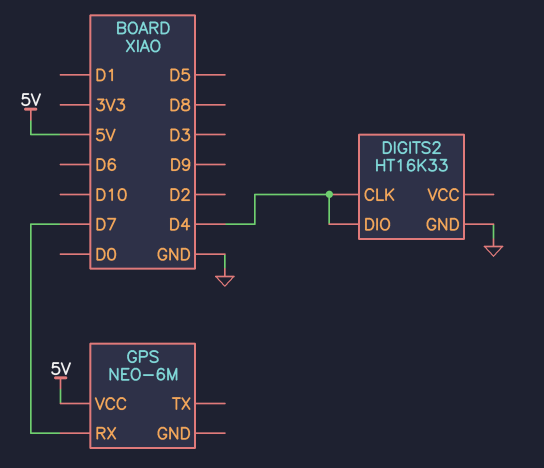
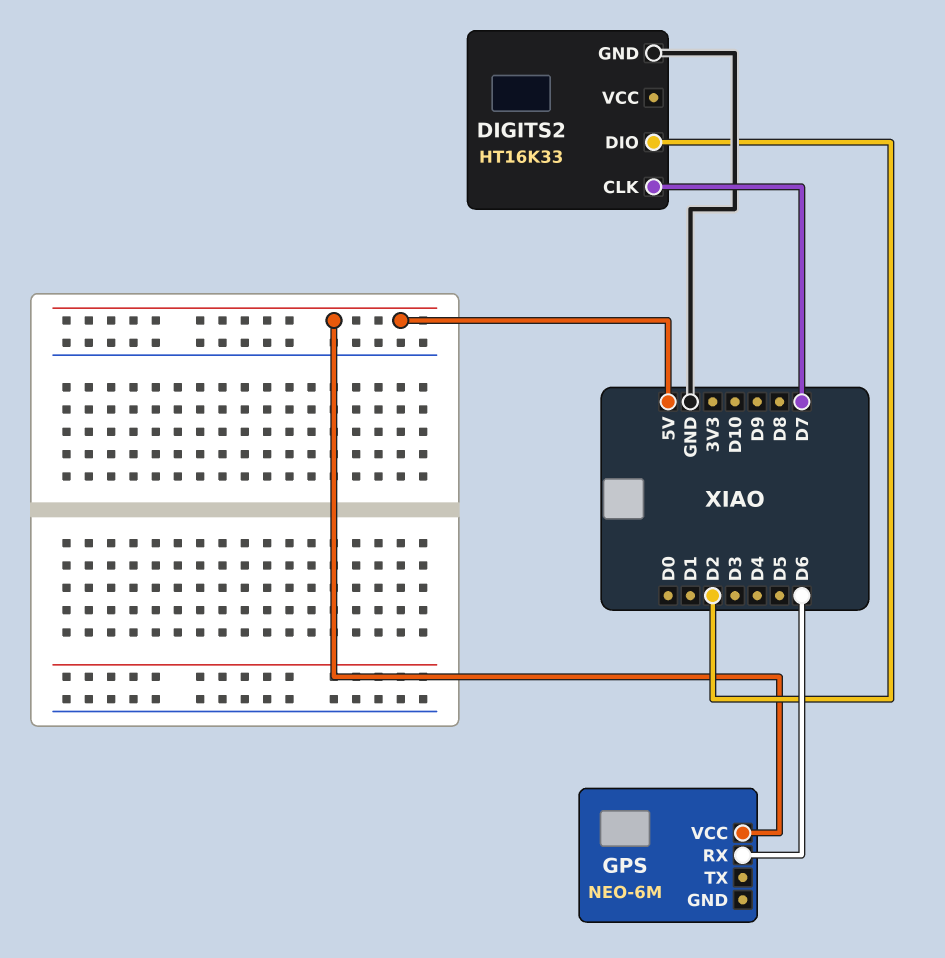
DIGITS2 pin CLK: D4 -> D7
DIGITS2 pin DIO: D4 -> D2
GPS pin RX: D7 -> D6

